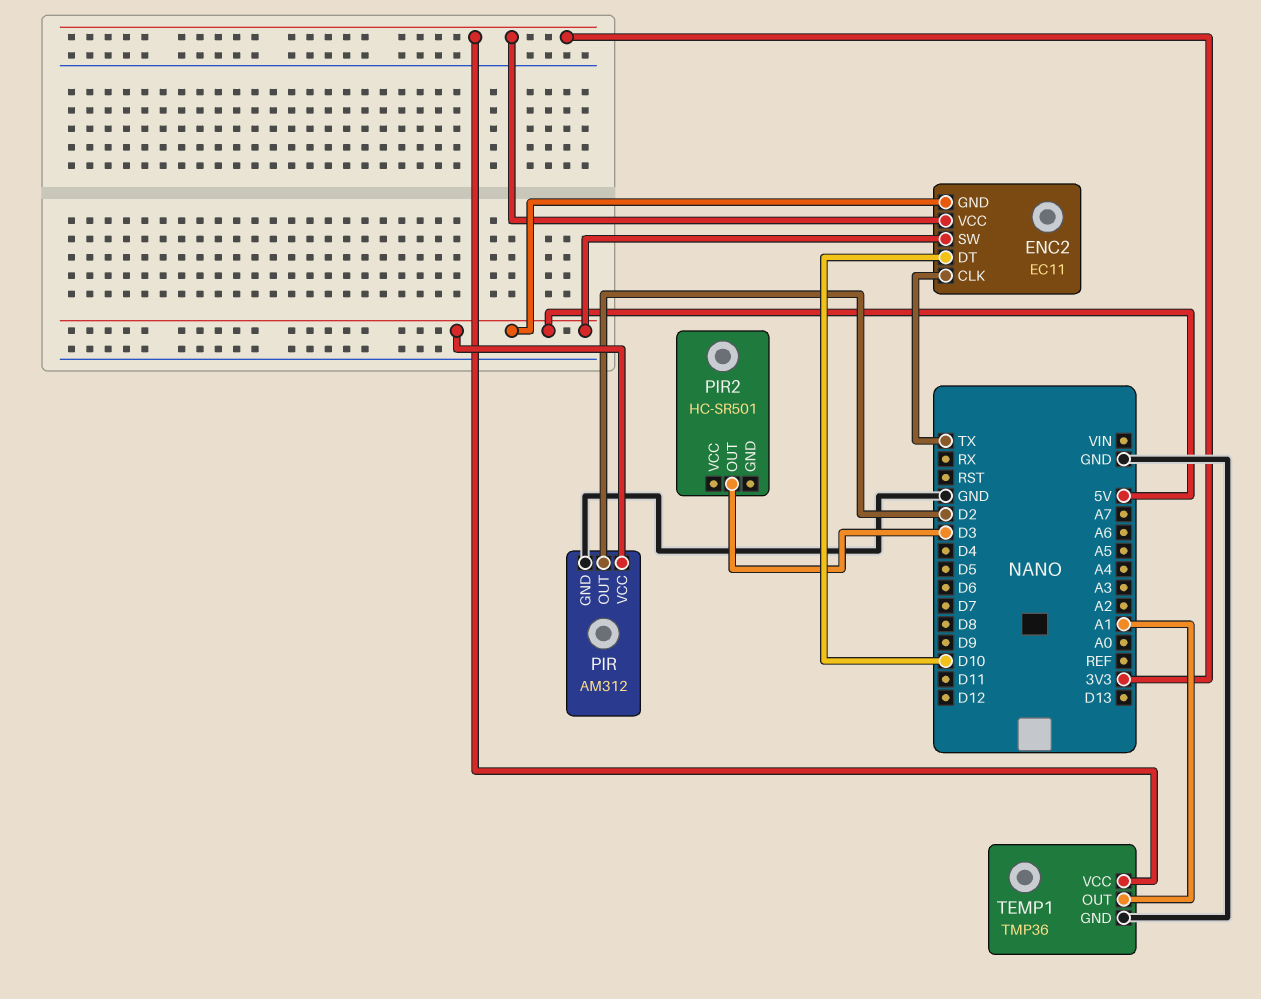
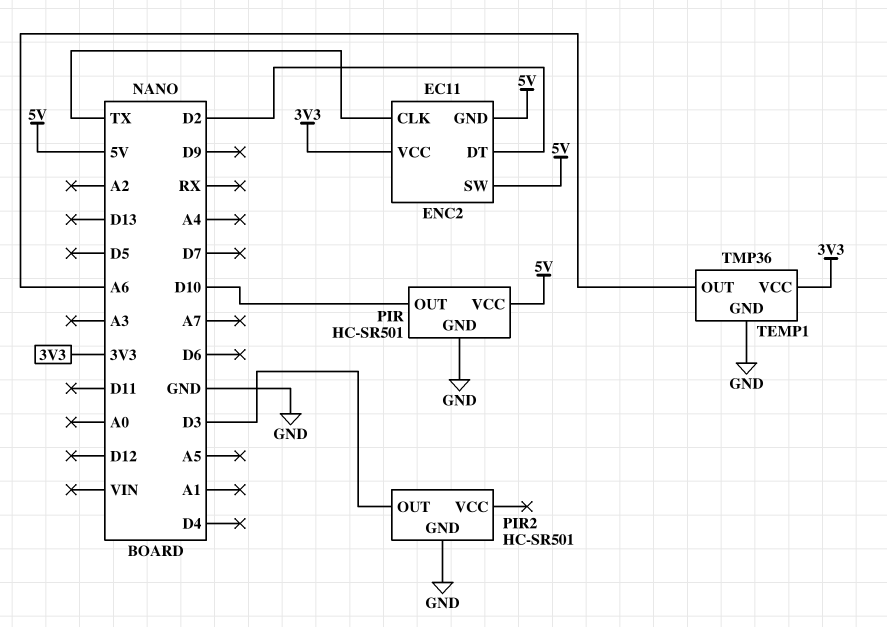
ENC2 pin DT: D10 -> D2
PIR: AM312 -> HC-SR501
PIR pin OUT: D2 -> D10
PIR2 pin GND: none -> GND
TEMP1 pin OUT: A1 -> A6

